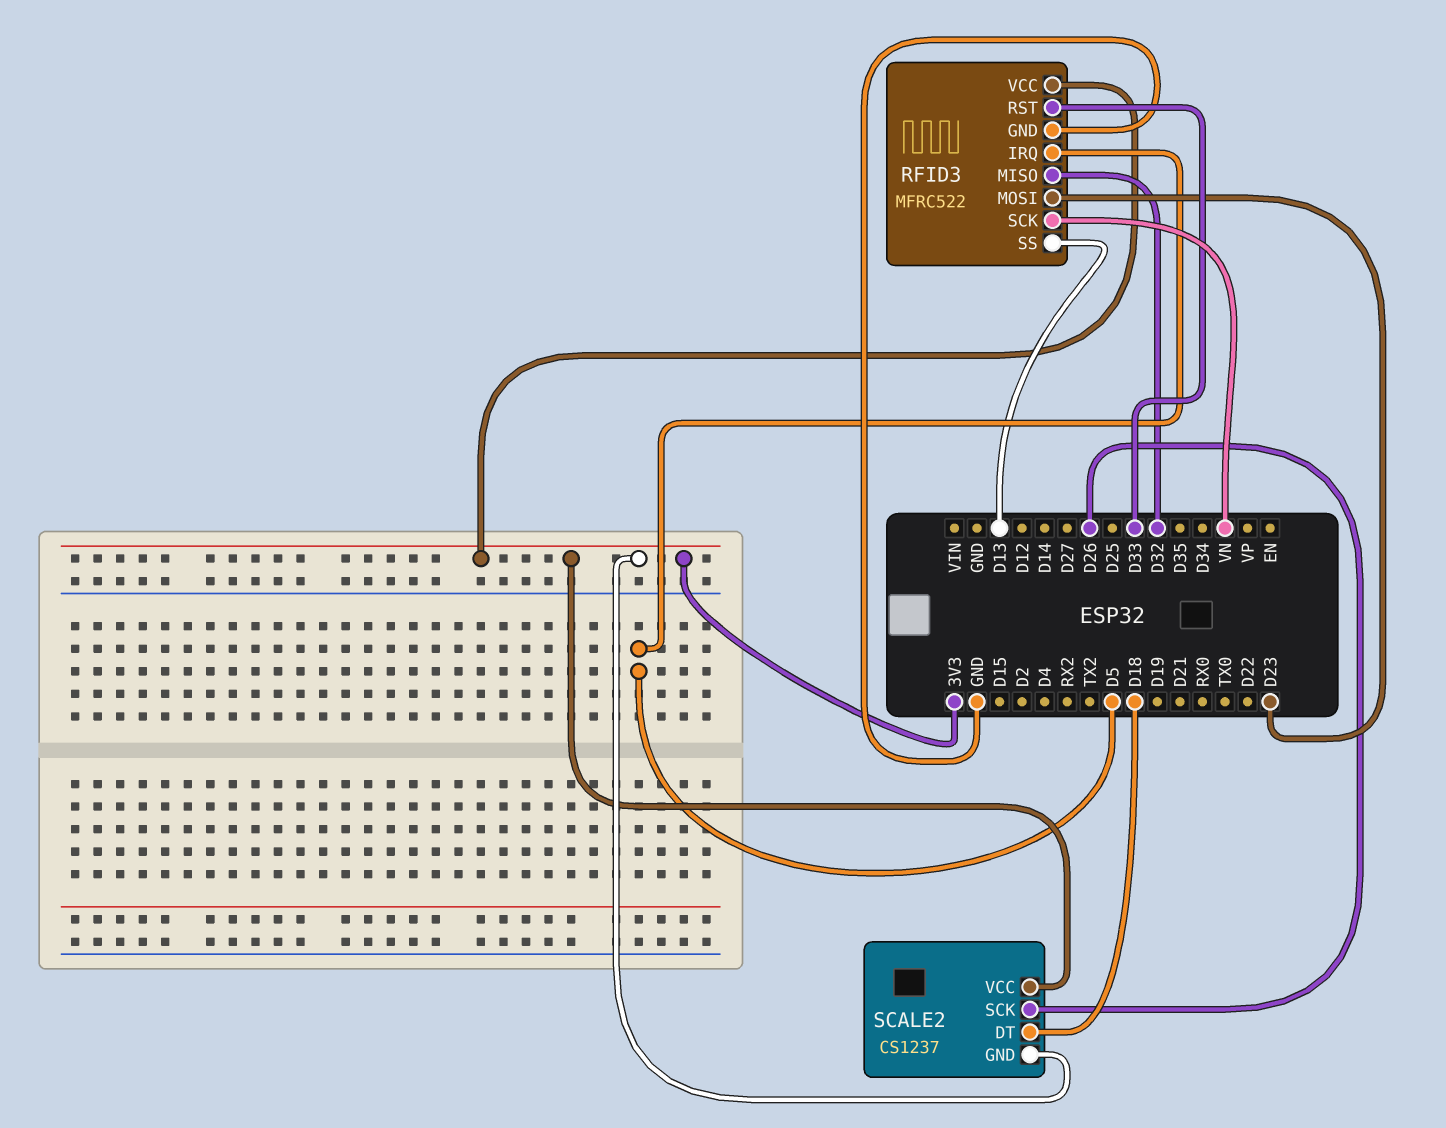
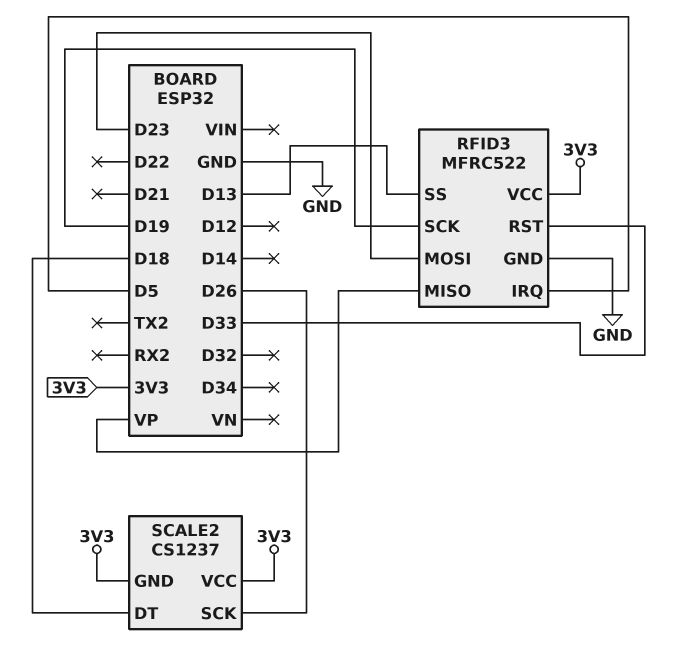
RFID3 pin MISO: D32 -> VP
RFID3 pin SCK: VN -> D19

